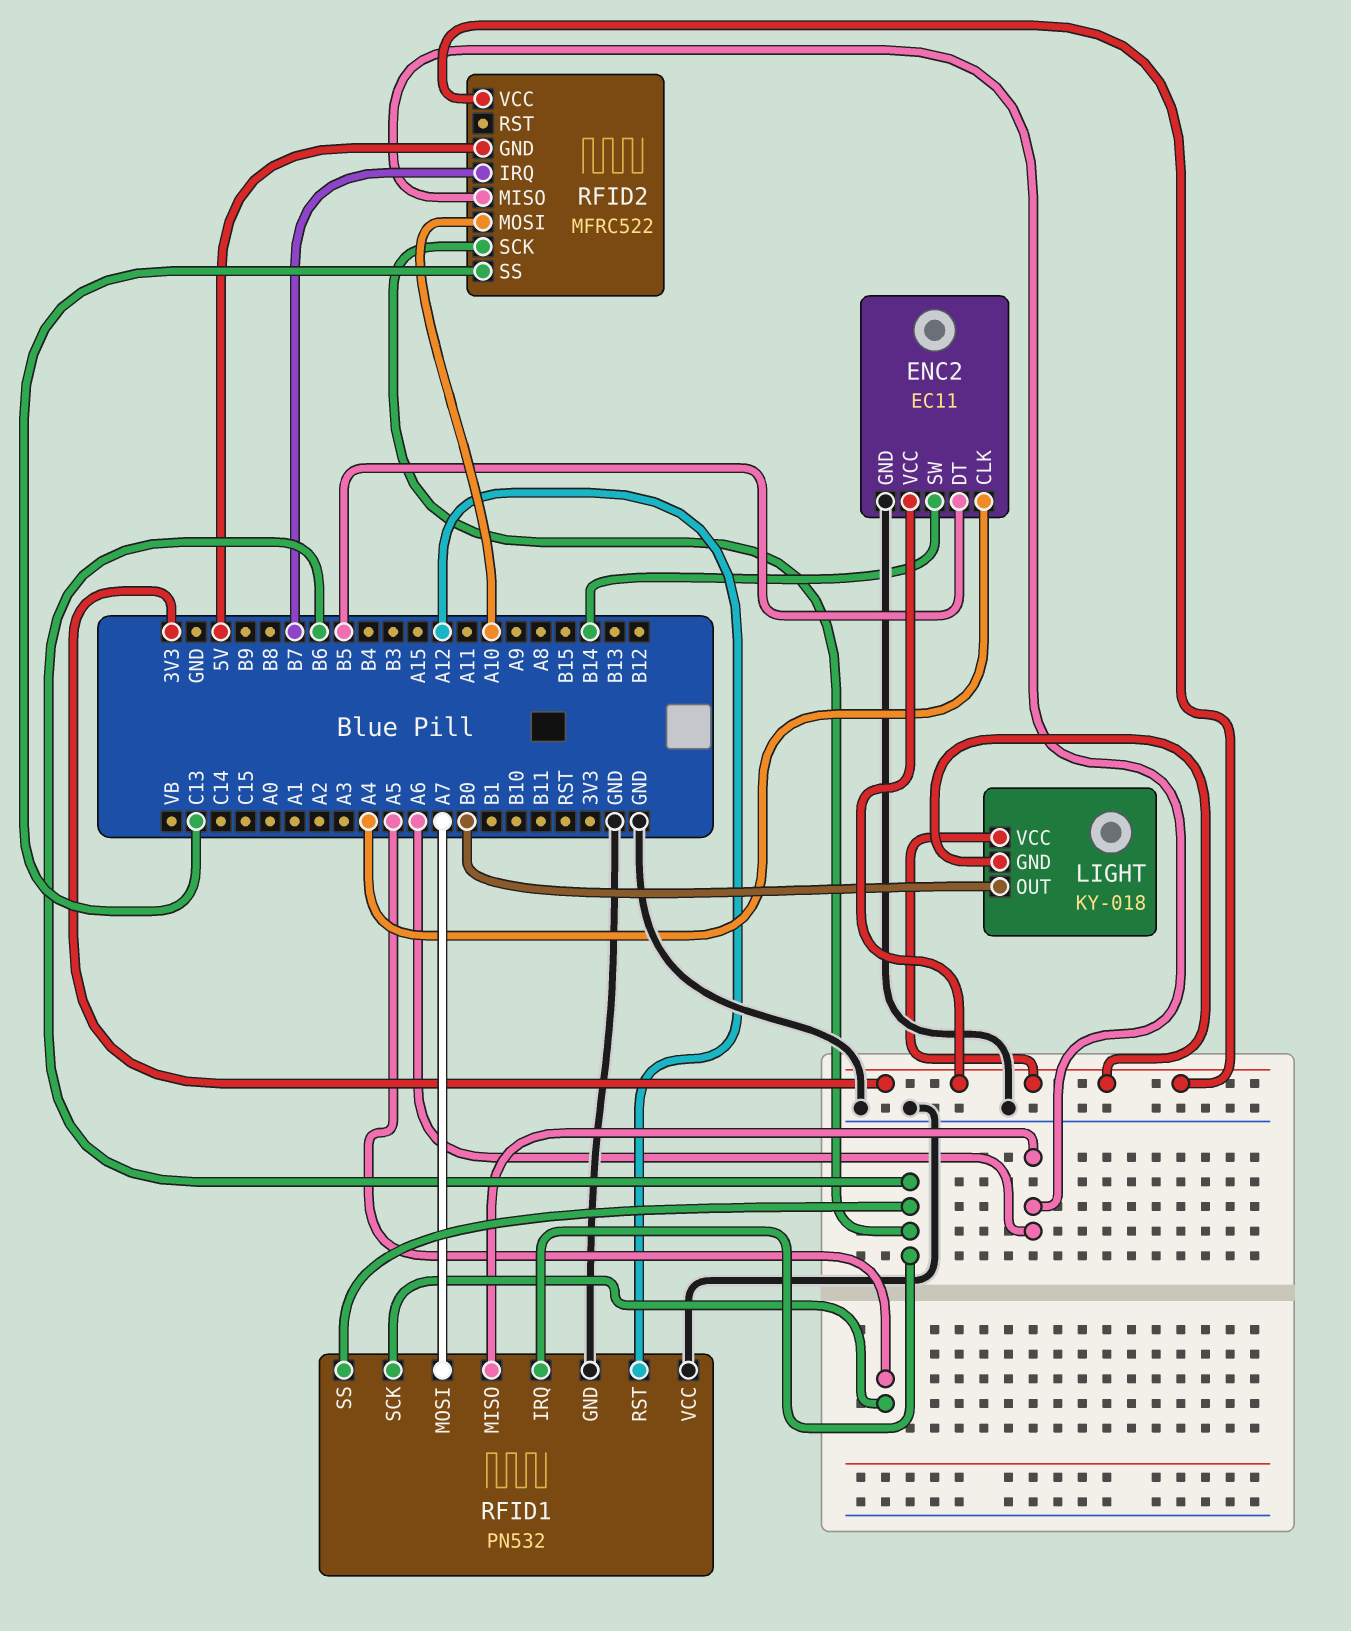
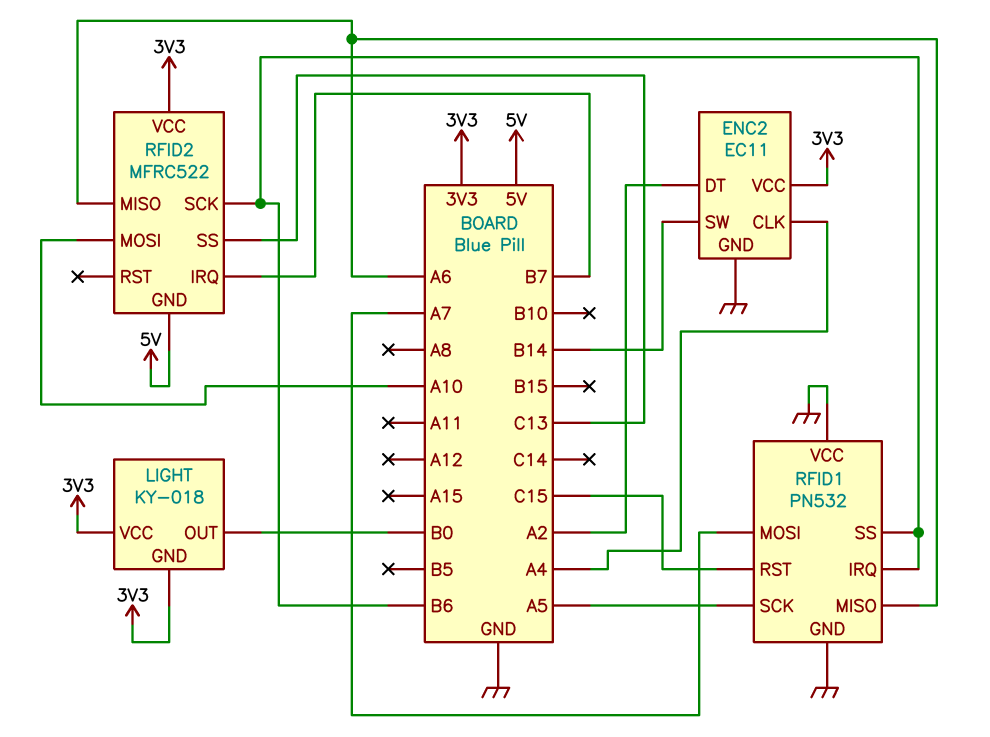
ENC2 pin DT: B5 -> A2
RFID1 pin RST: A12 -> C15

